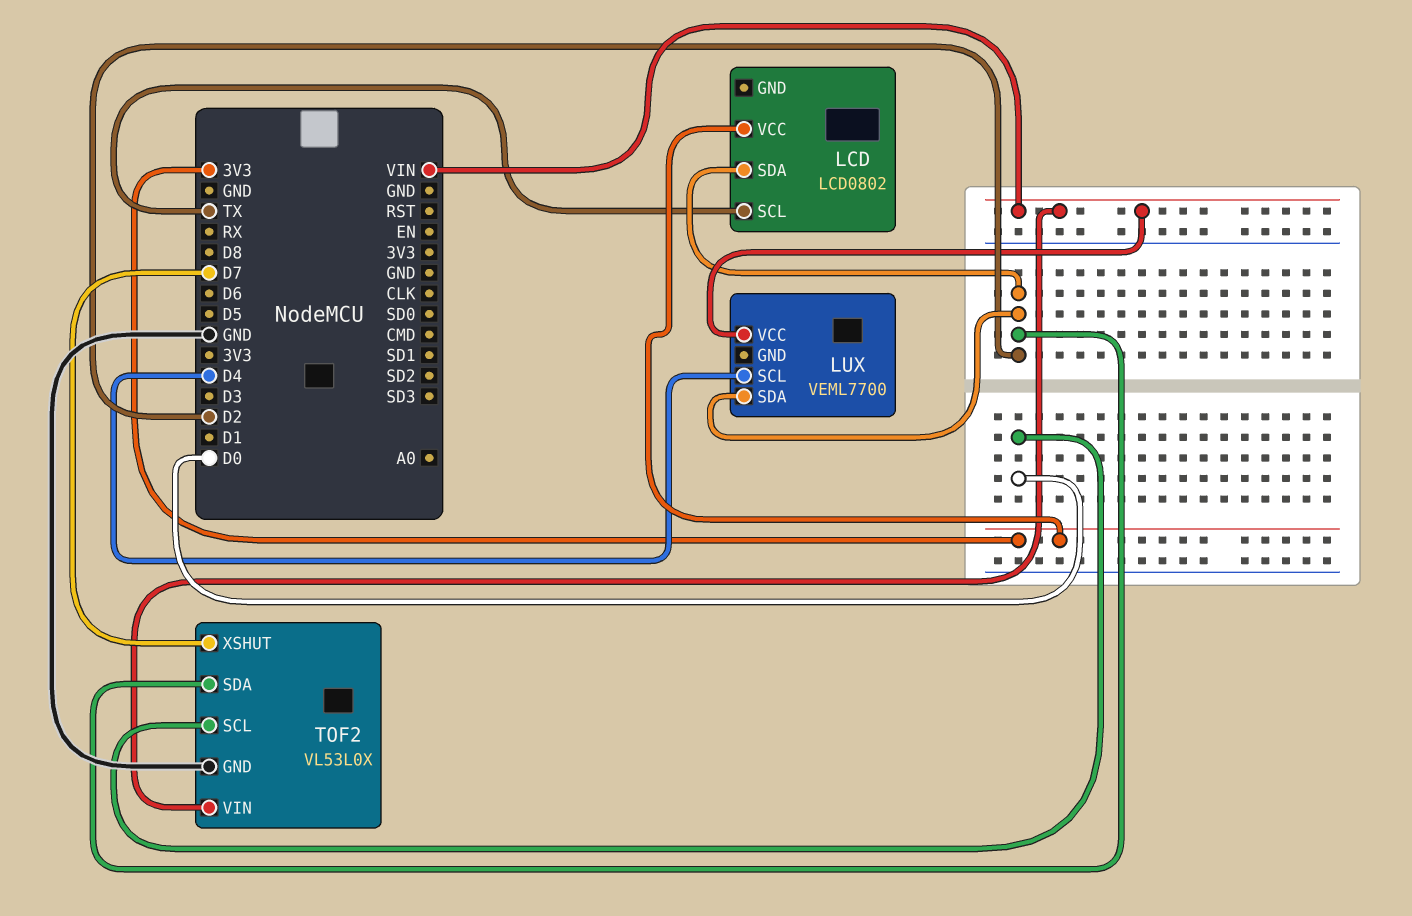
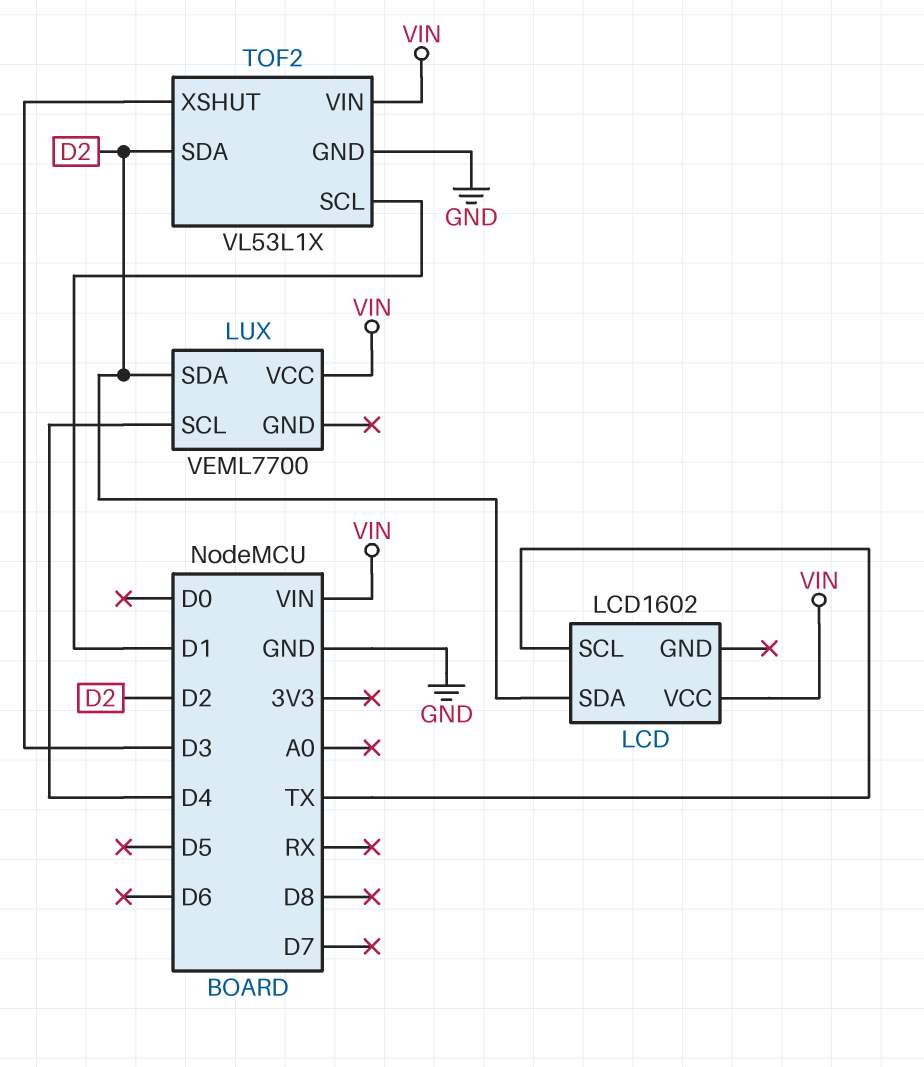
LCD: LCD0802 -> LCD1602
LCD pin VCC: 3V3 -> VIN
TOF2: VL53L0X -> VL53L1X
TOF2 pin SCL: D0 -> D1
TOF2 pin XSHUT: D7 -> D3

